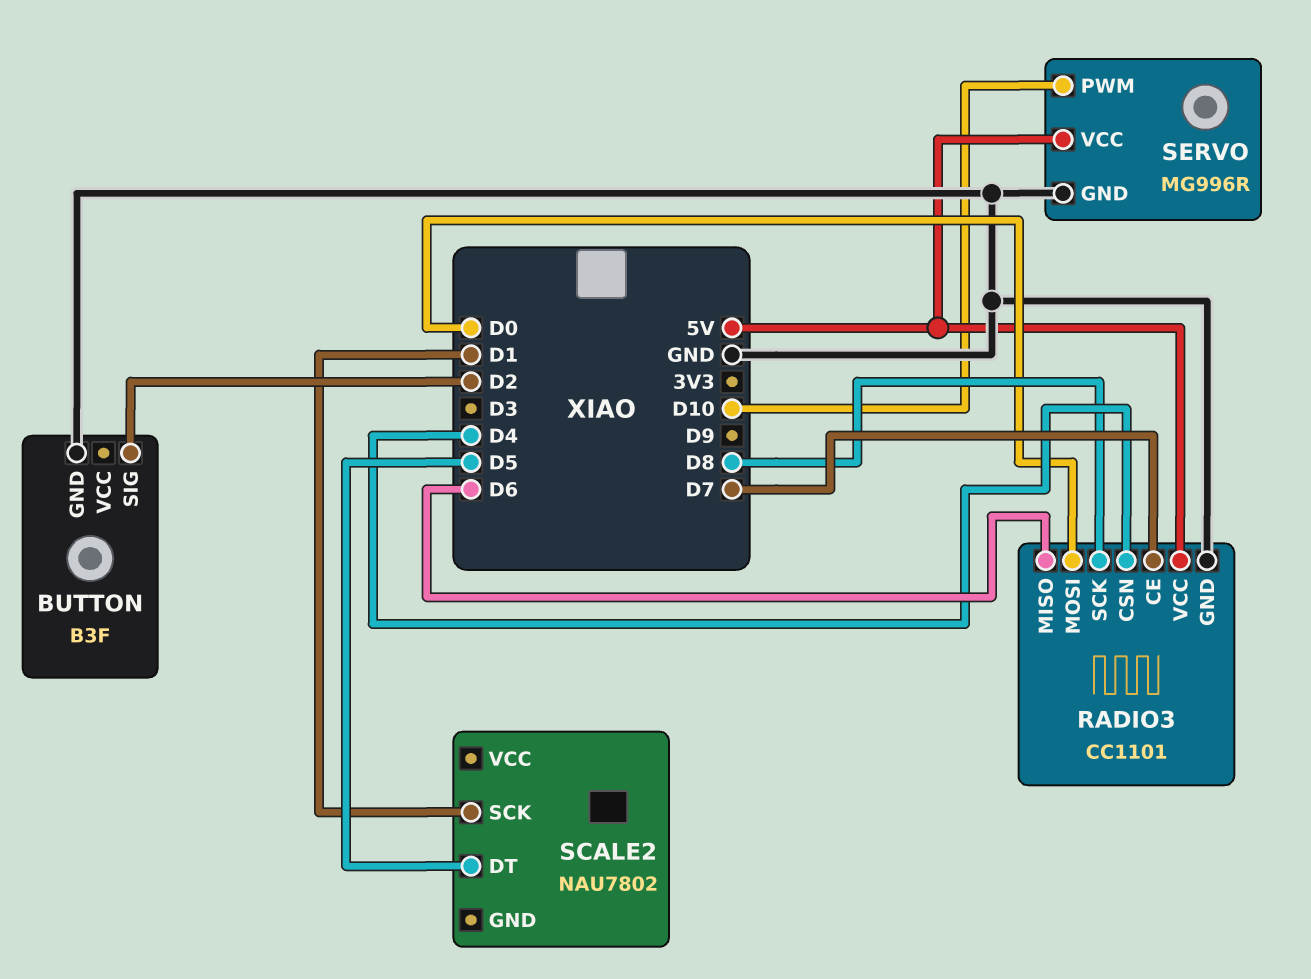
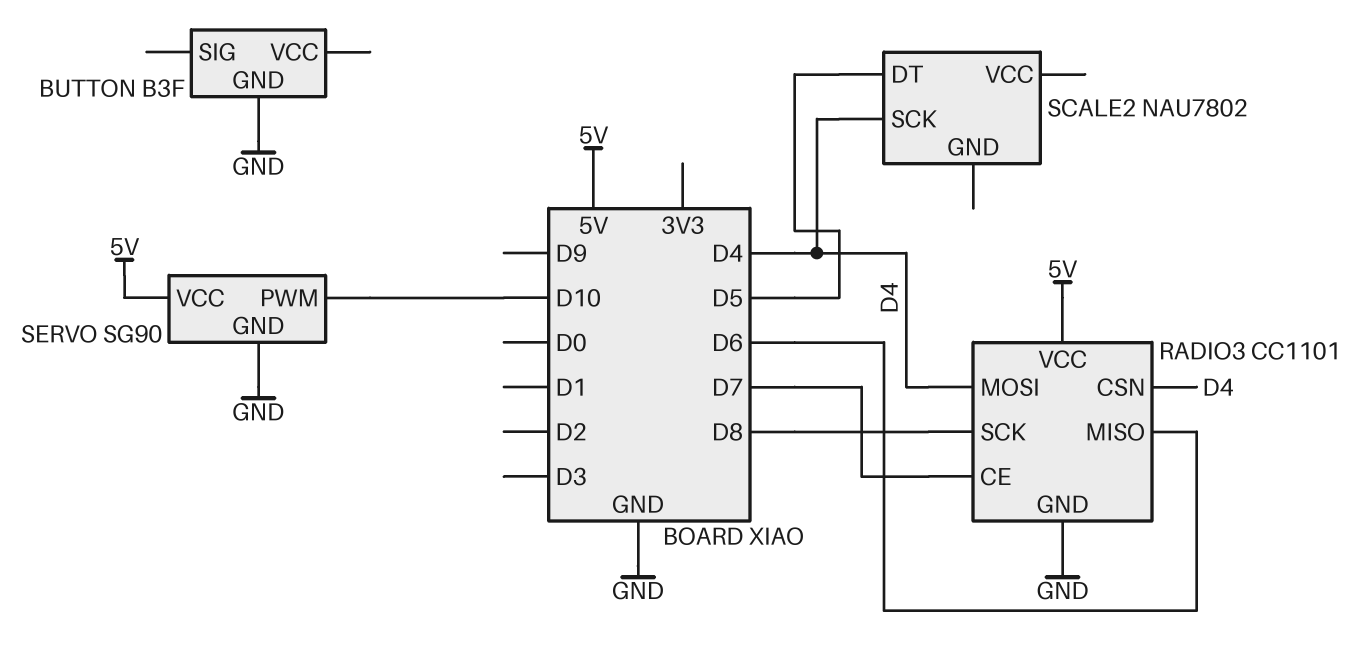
BUTTON pin SIG: D2 -> none
RADIO3 pin MOSI: D0 -> D4
SCALE2 pin SCK: D1 -> D4
SERVO: MG996R -> SG90

